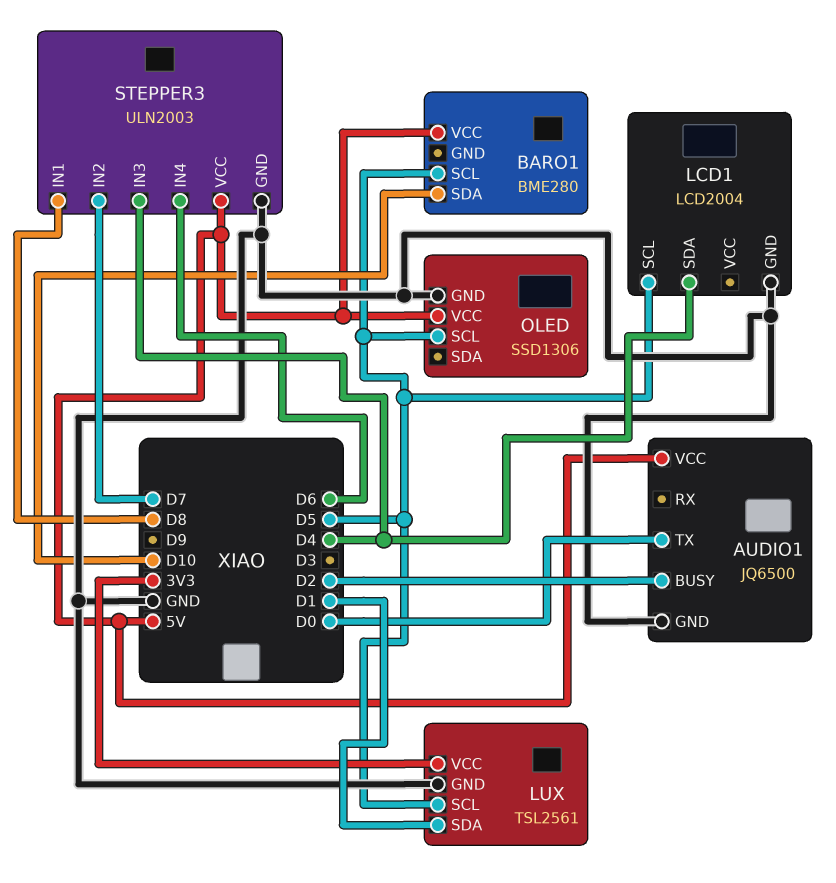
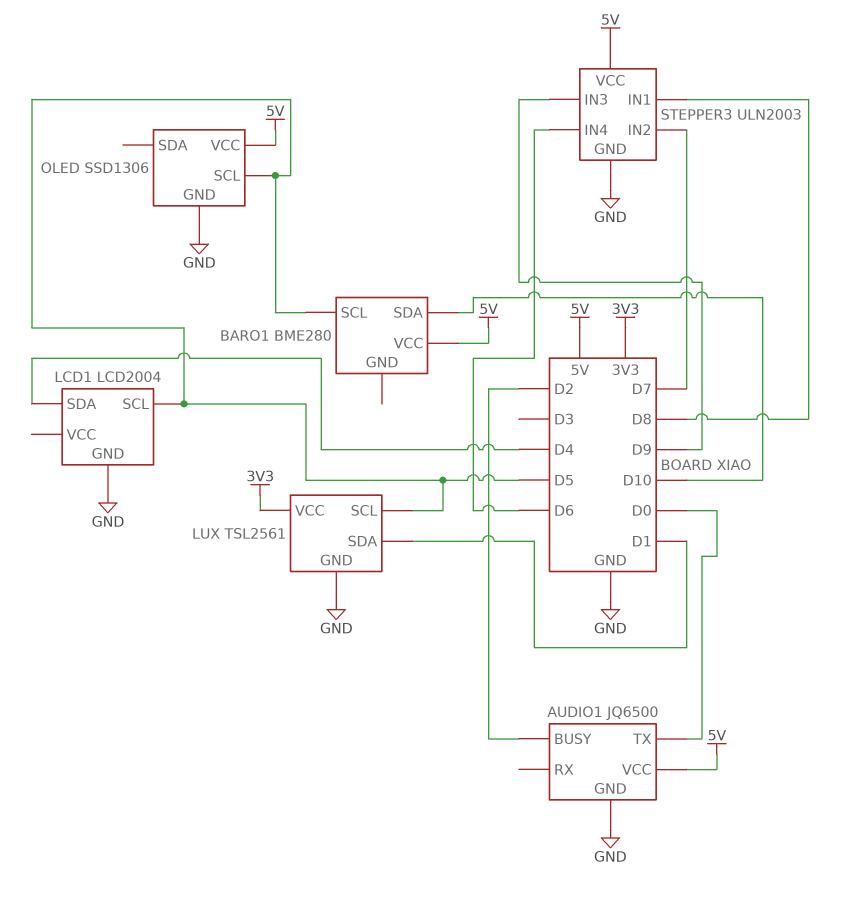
STEPPER3 pin IN3: D4 -> D9

